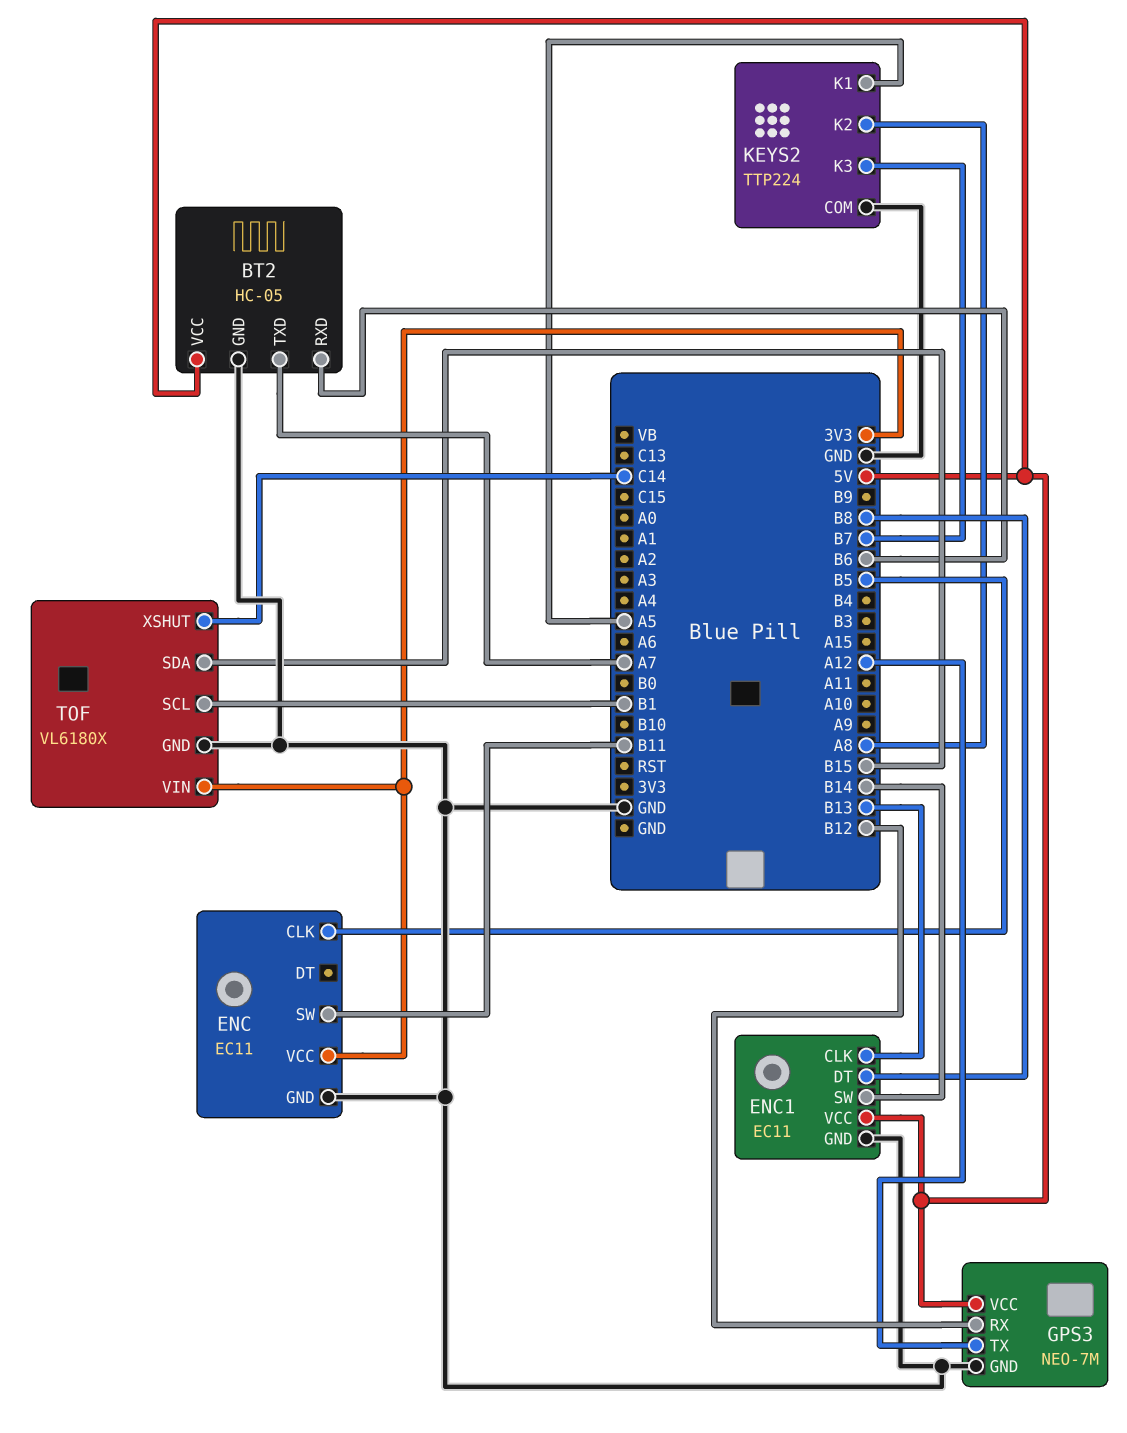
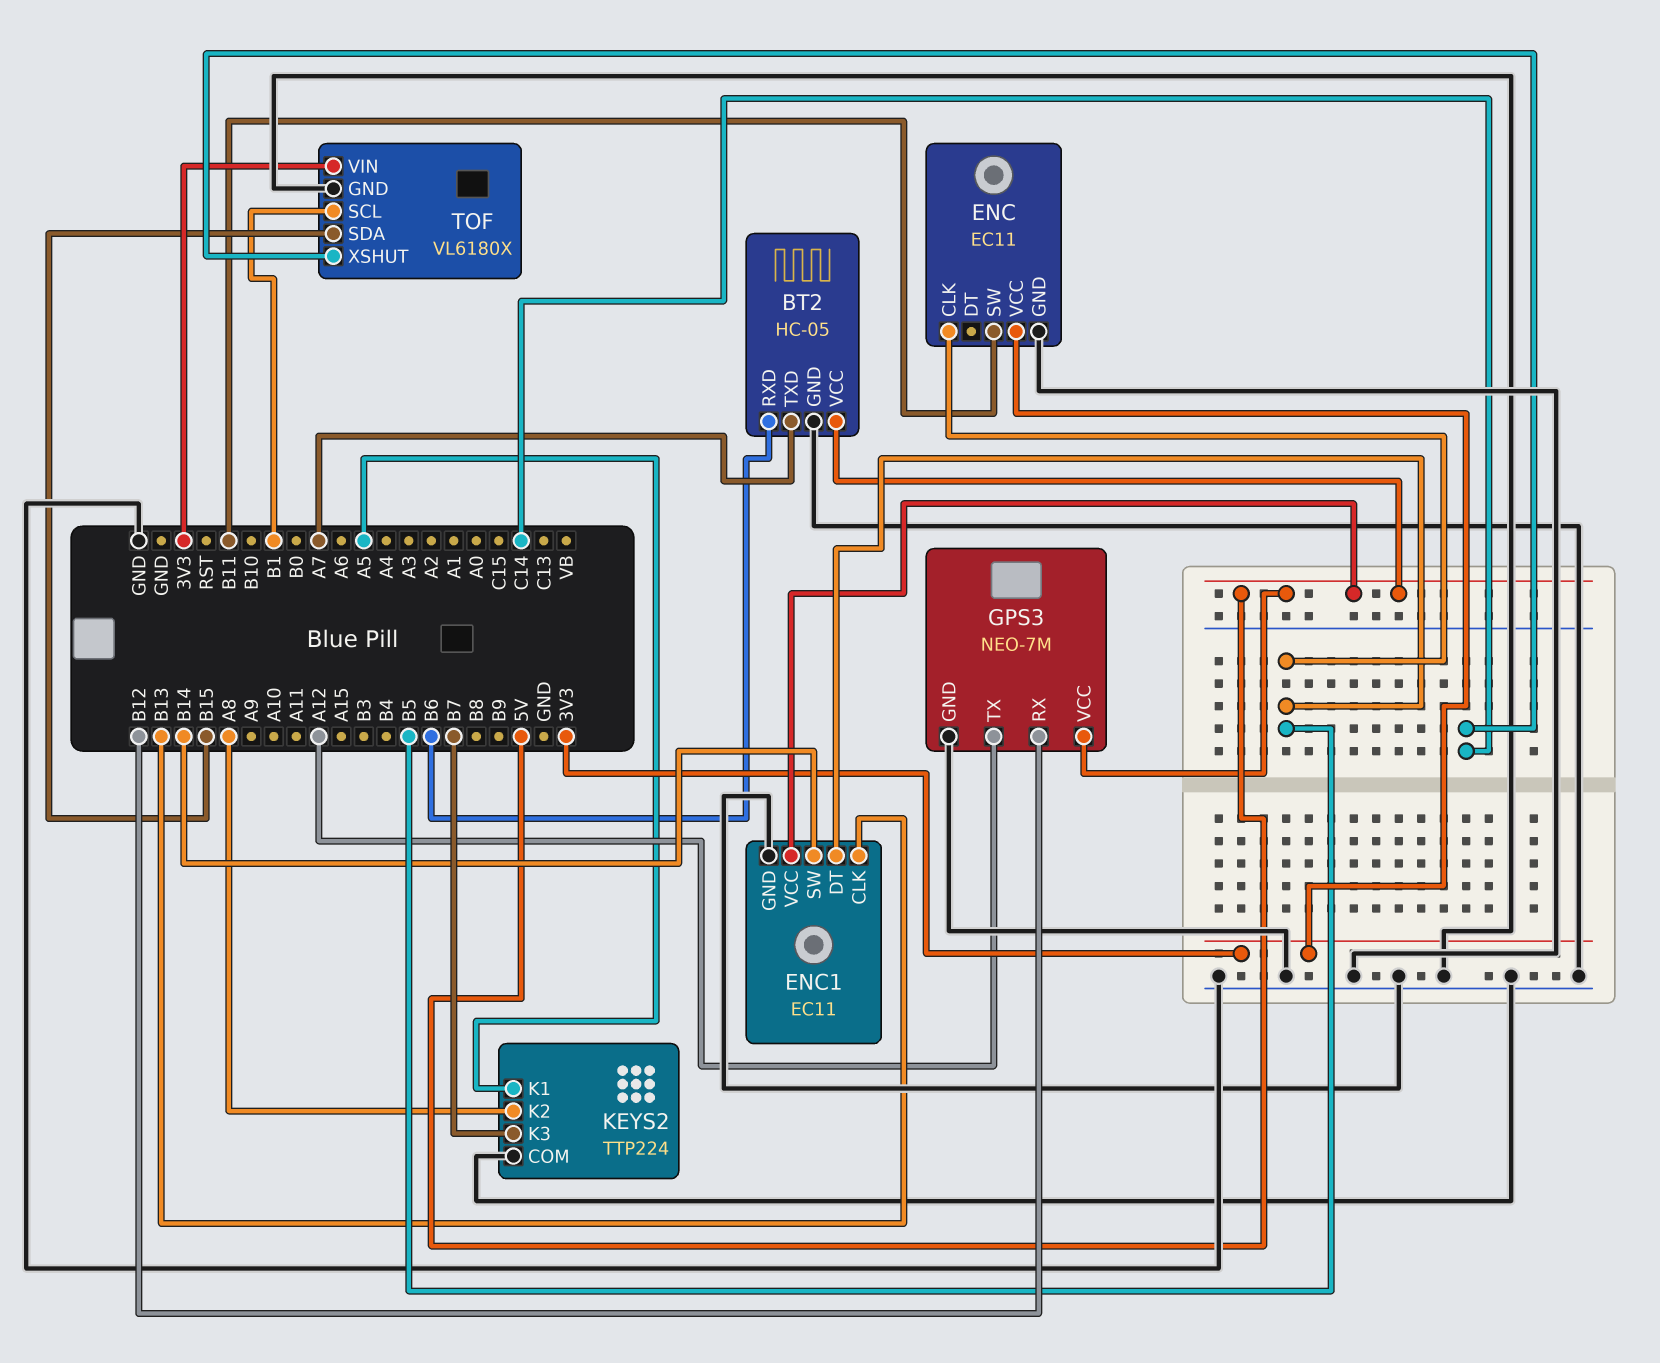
ENC1 pin DT: B8 -> B5

